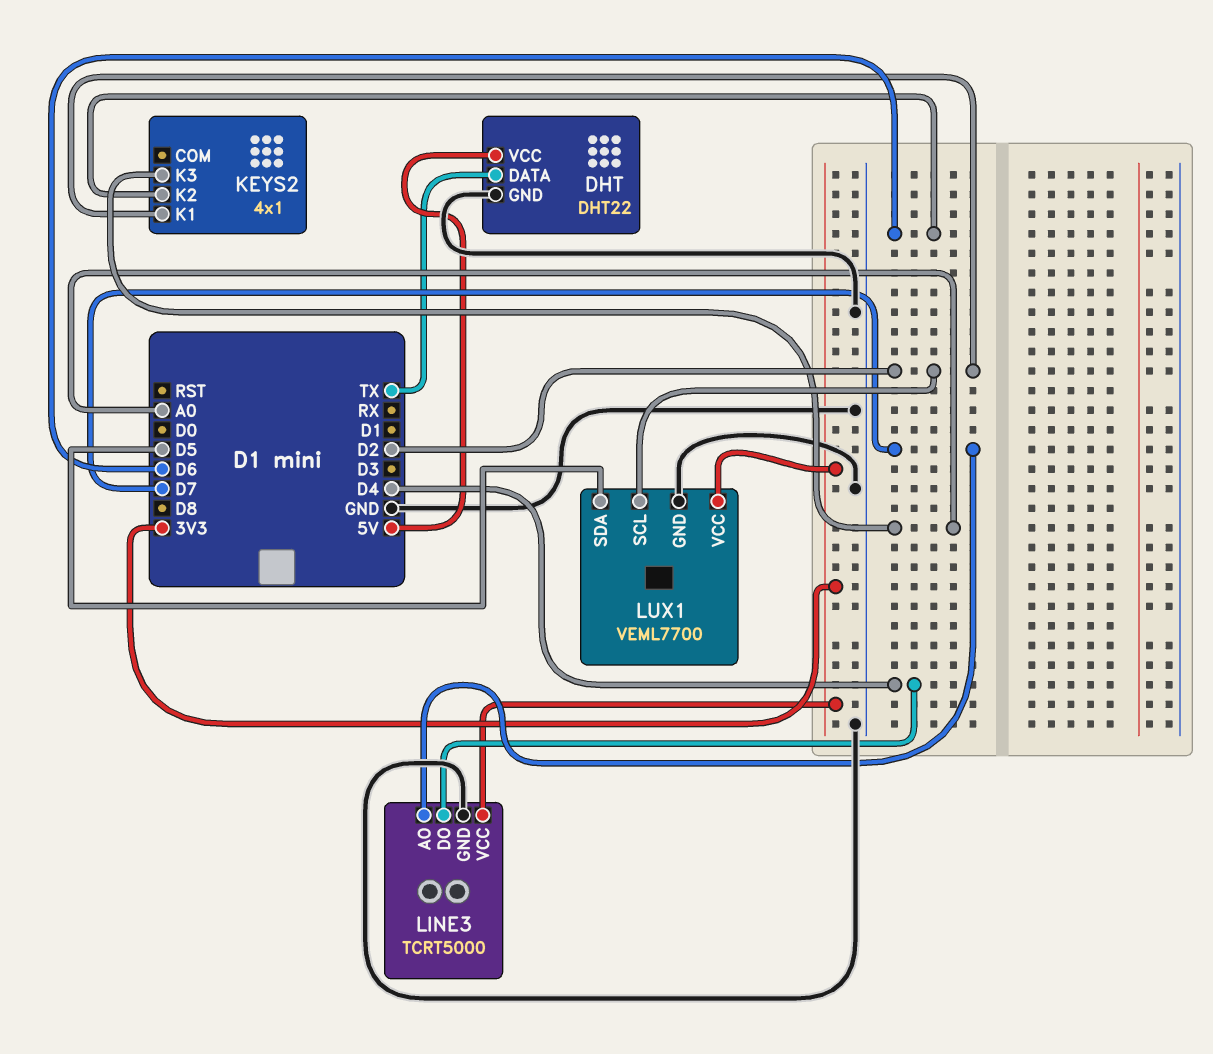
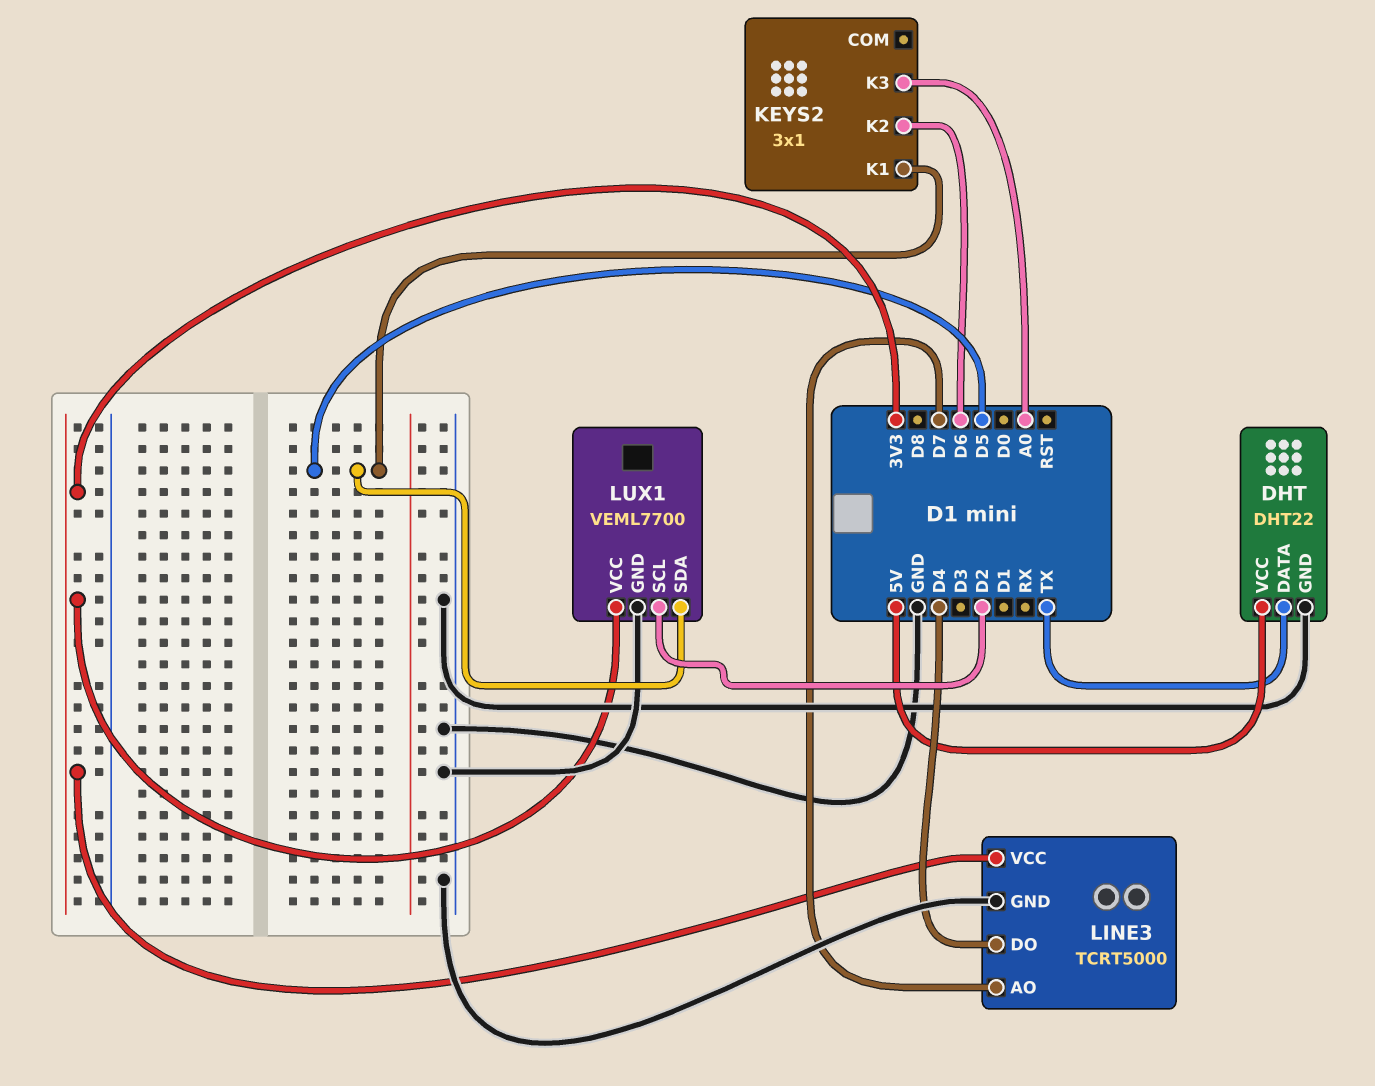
KEYS2: 4x1 -> 3x1
KEYS2 pin K1: D2 -> D5

